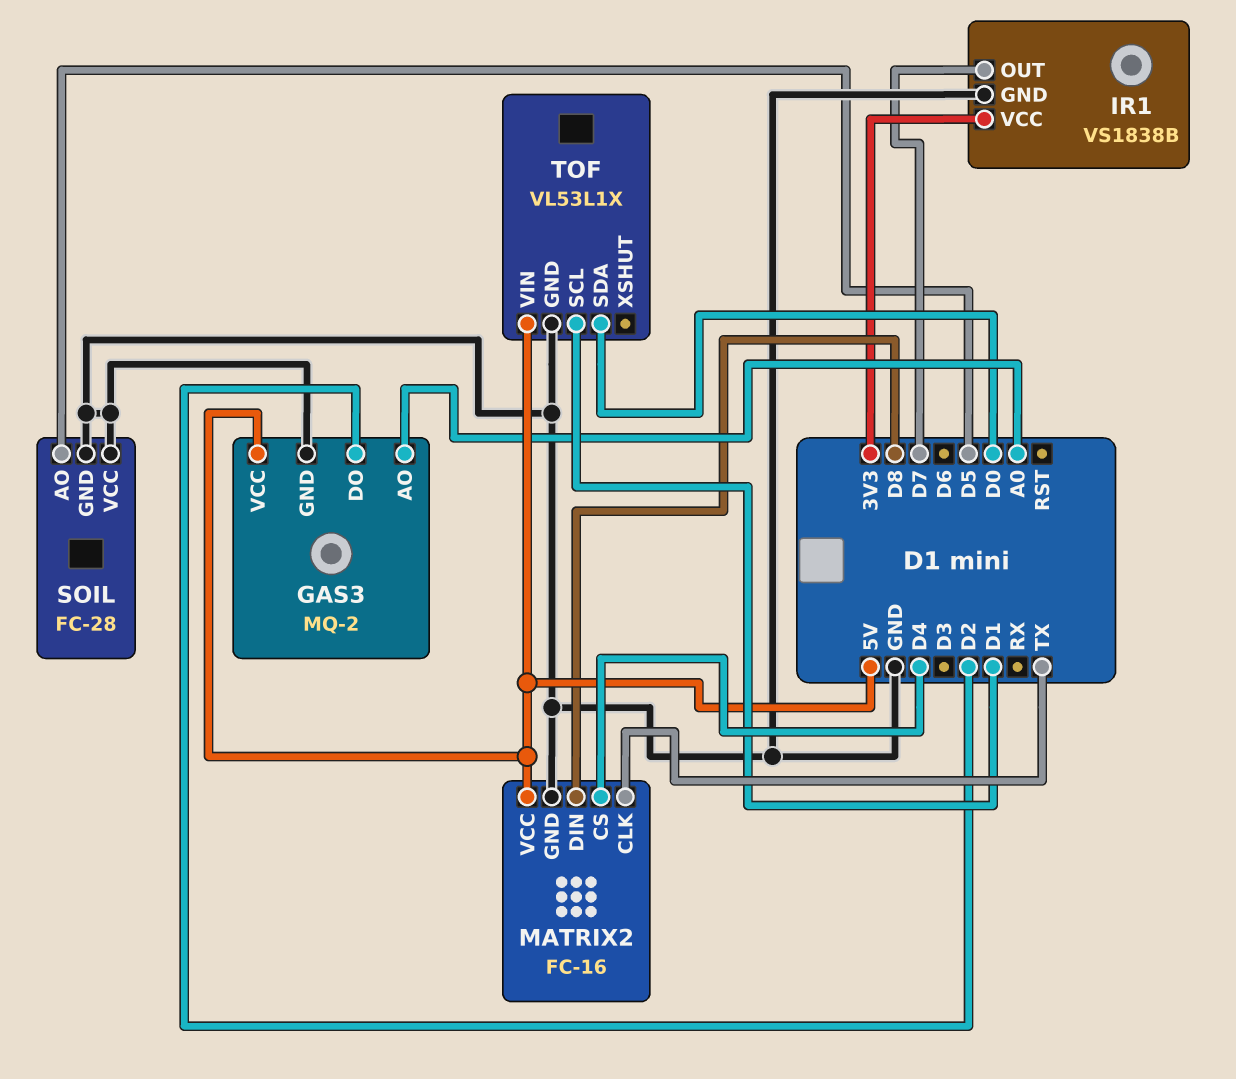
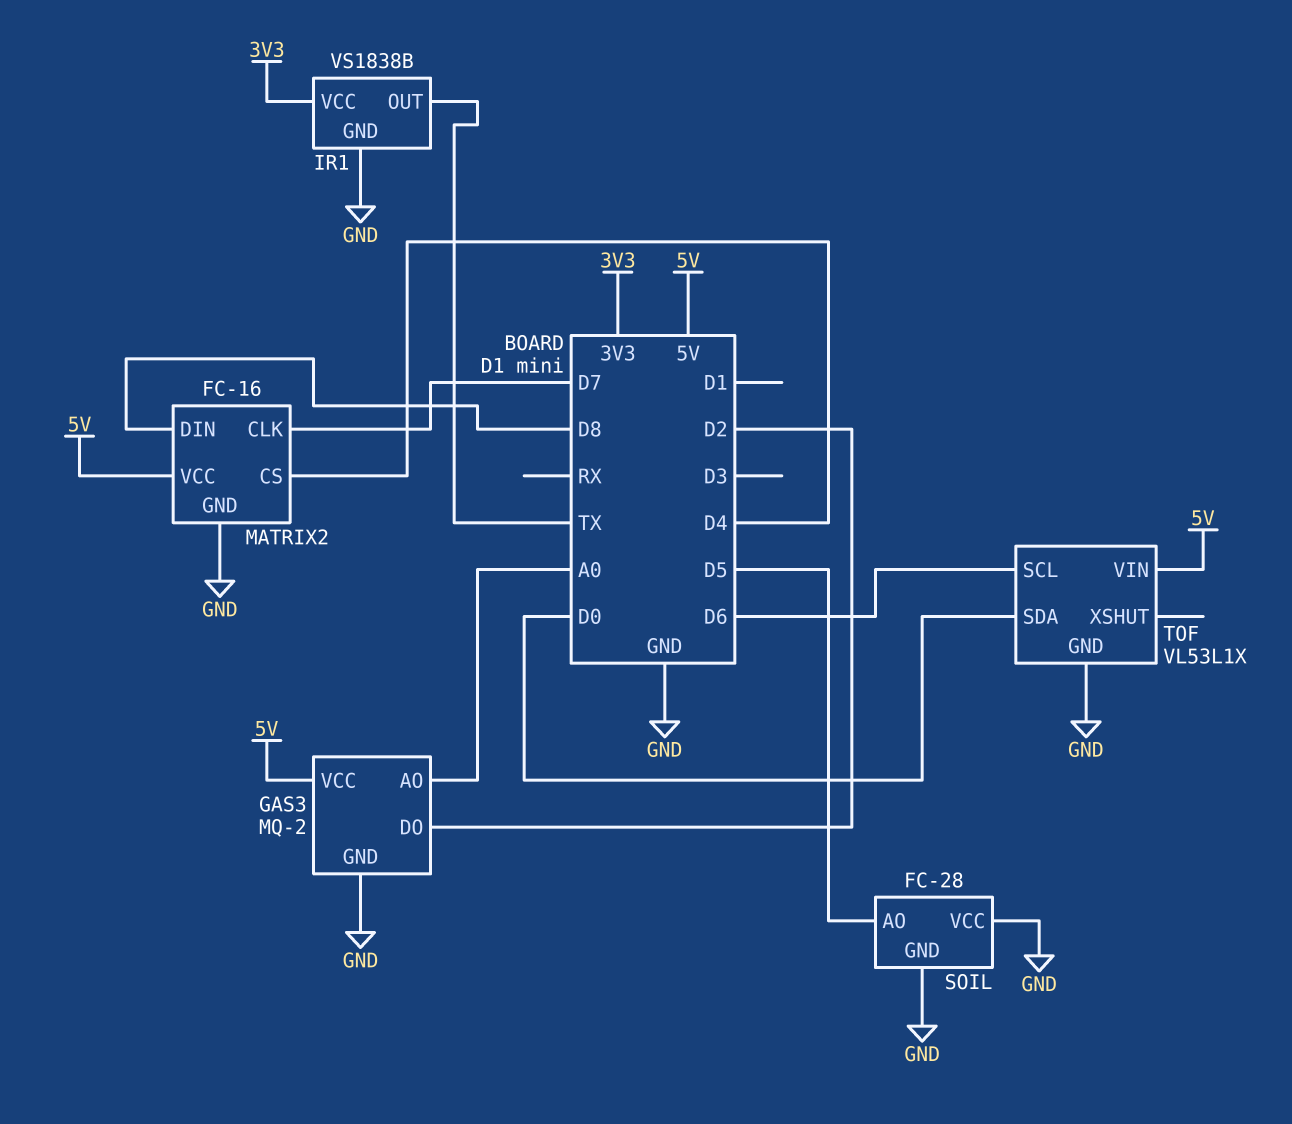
IR1 pin OUT: D7 -> TX
MATRIX2 pin CLK: TX -> D7
TOF pin SCL: D1 -> D6

